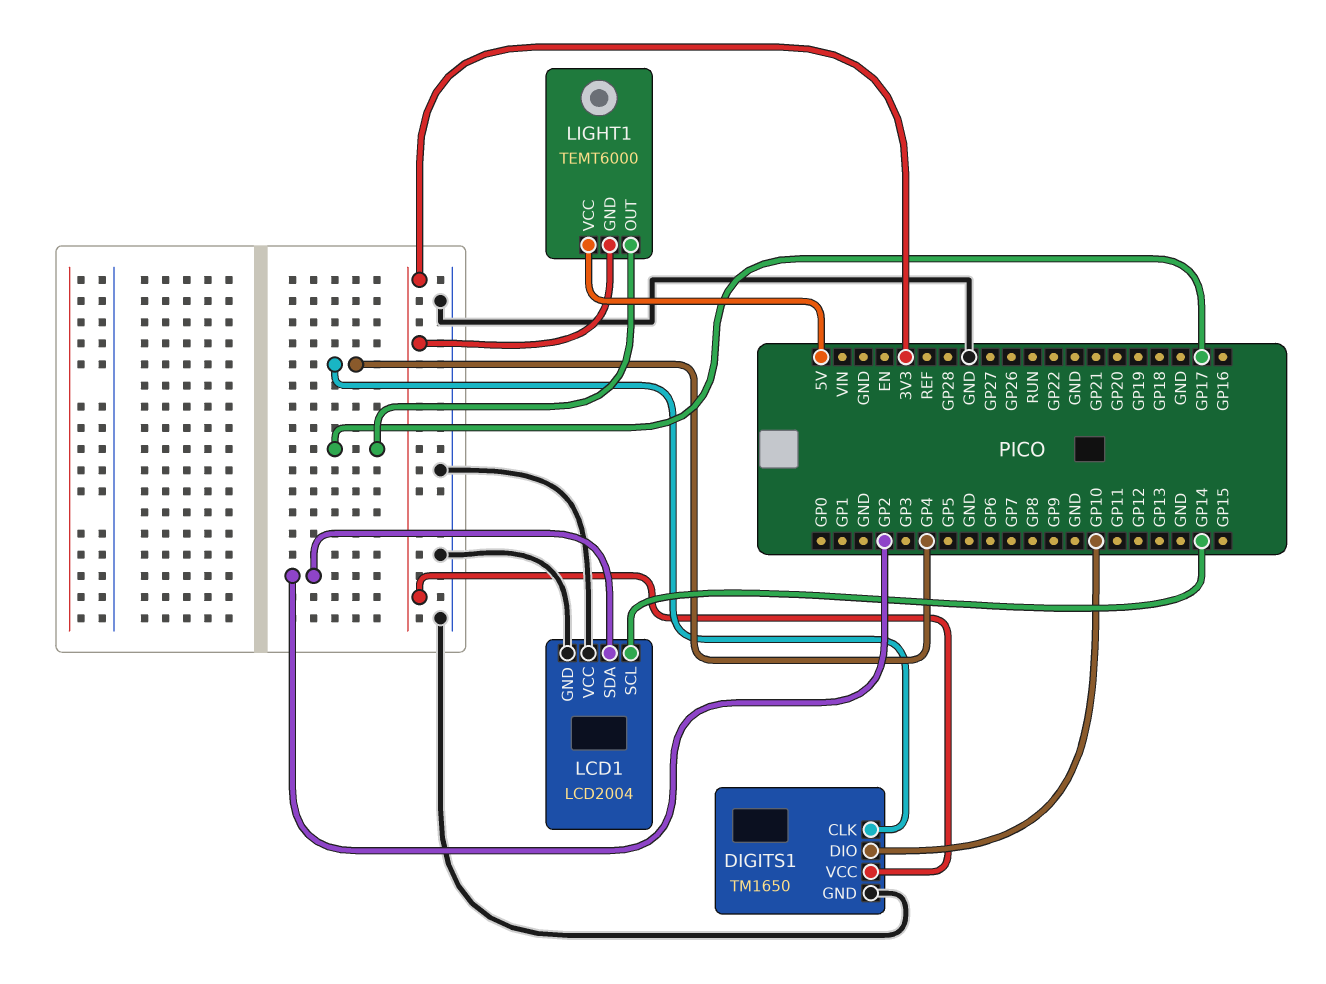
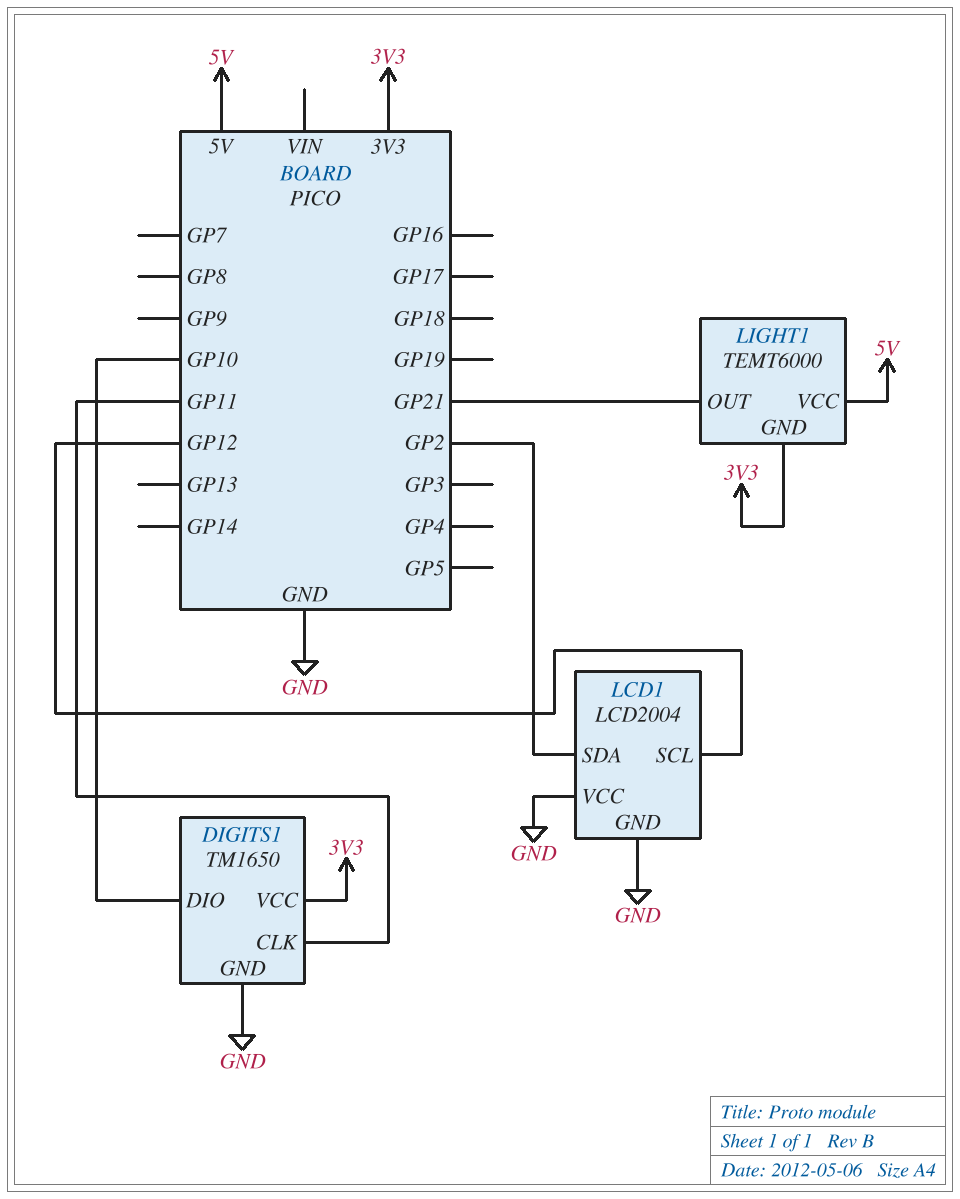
DIGITS1 pin CLK: GP4 -> GP11
LCD1 pin SCL: GP14 -> GP12
LIGHT1 pin OUT: GP17 -> GP21

